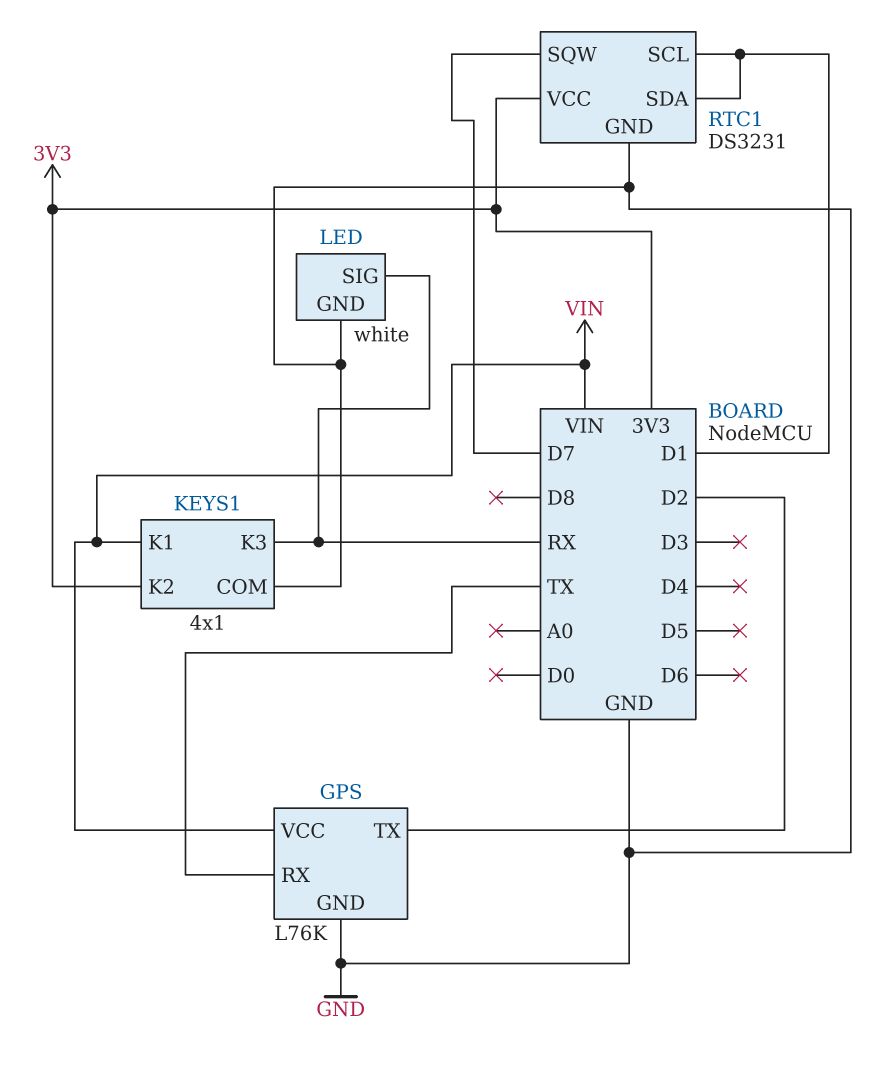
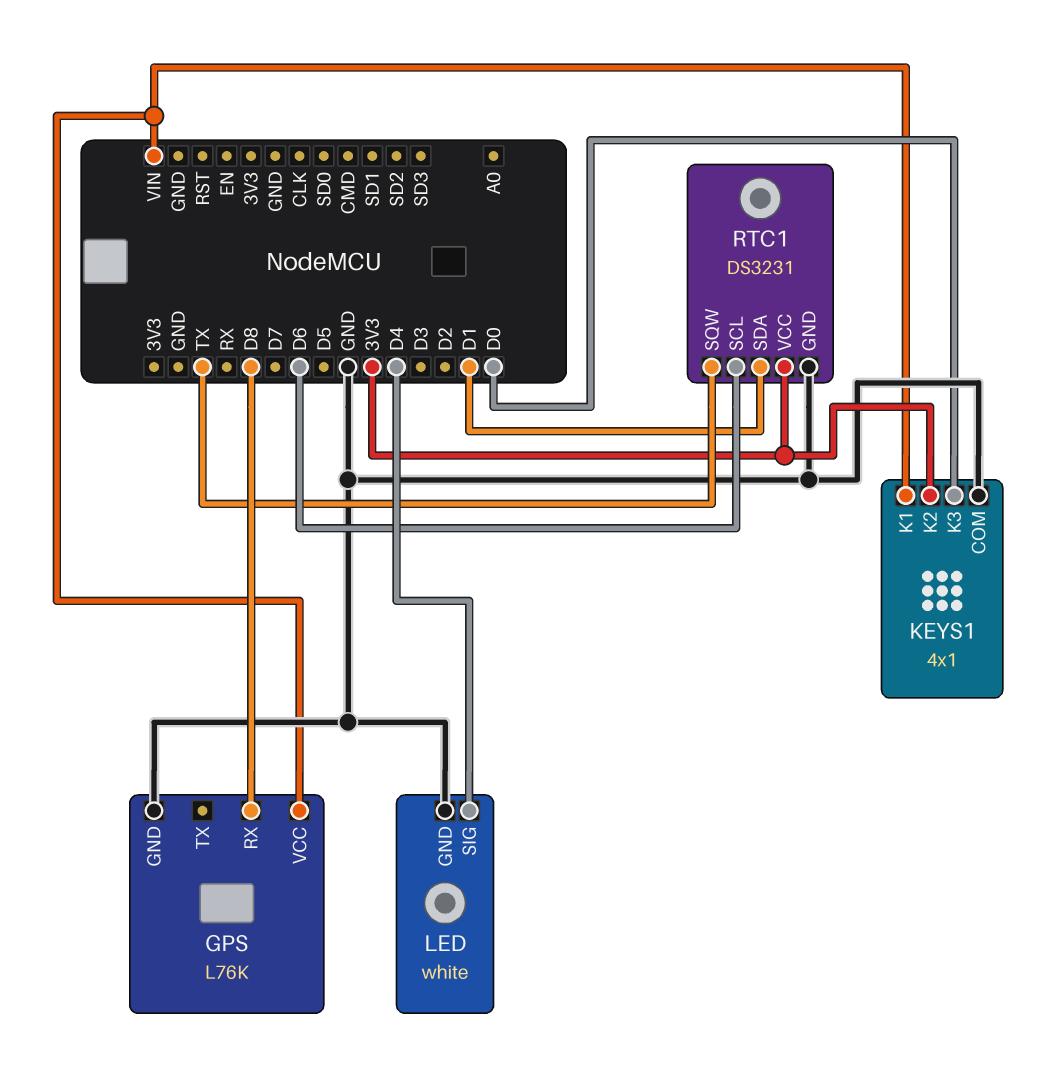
GPS pin RX: TX -> D8
GPS pin TX: D2 -> none
KEYS1 pin K3: RX -> D0
LED pin SIG: RX -> D4
RTC1 pin SCL: D1 -> D6
RTC1 pin SQW: D7 -> TX

